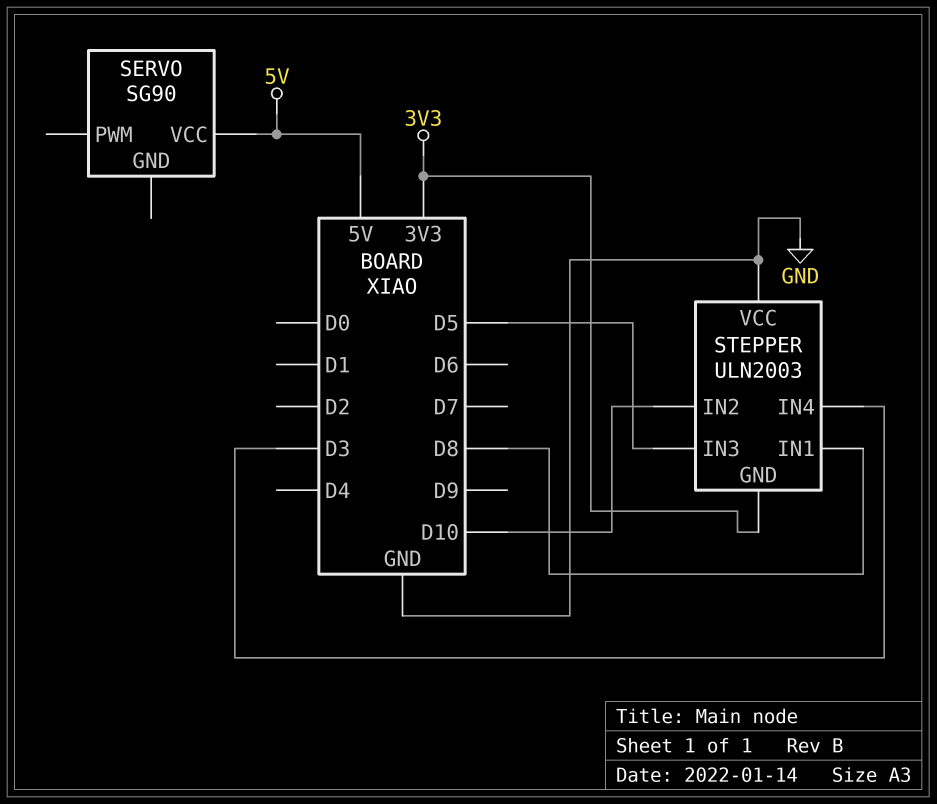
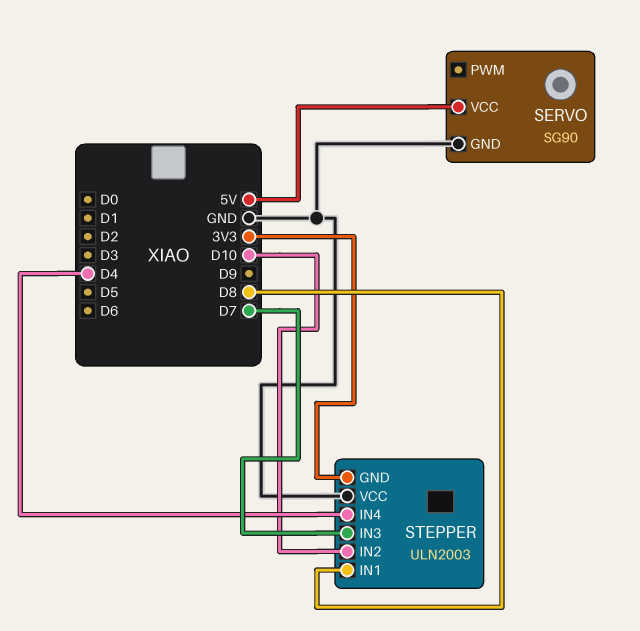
SERVO pin GND: none -> GND
STEPPER pin IN3: D5 -> D7
STEPPER pin IN4: D3 -> D4

